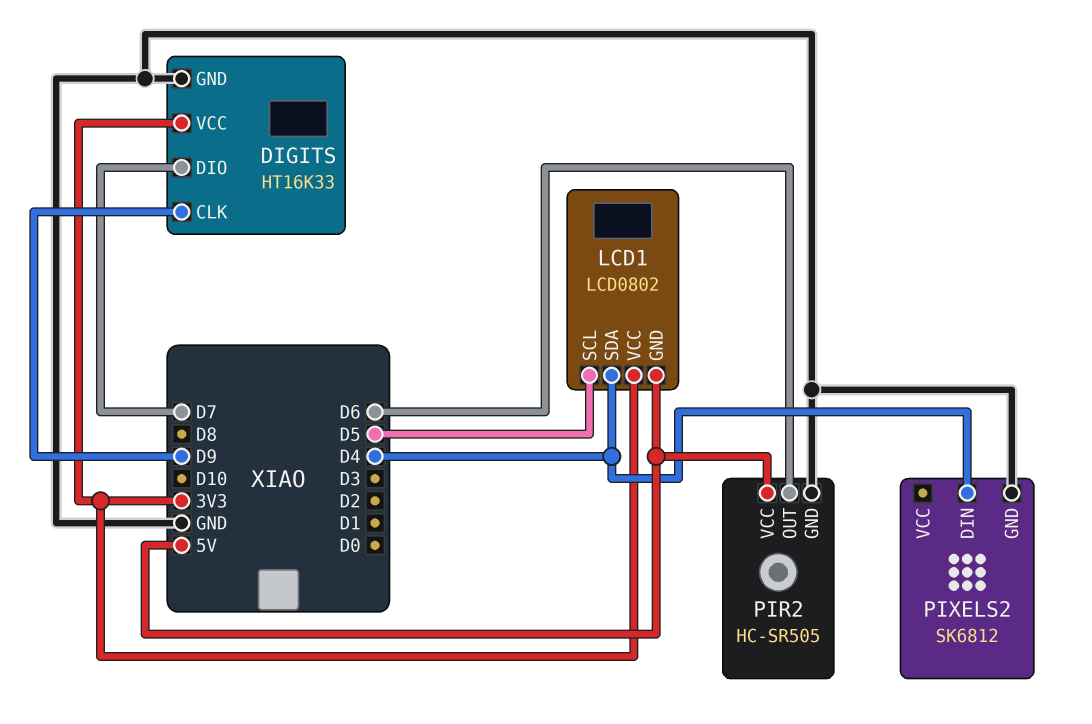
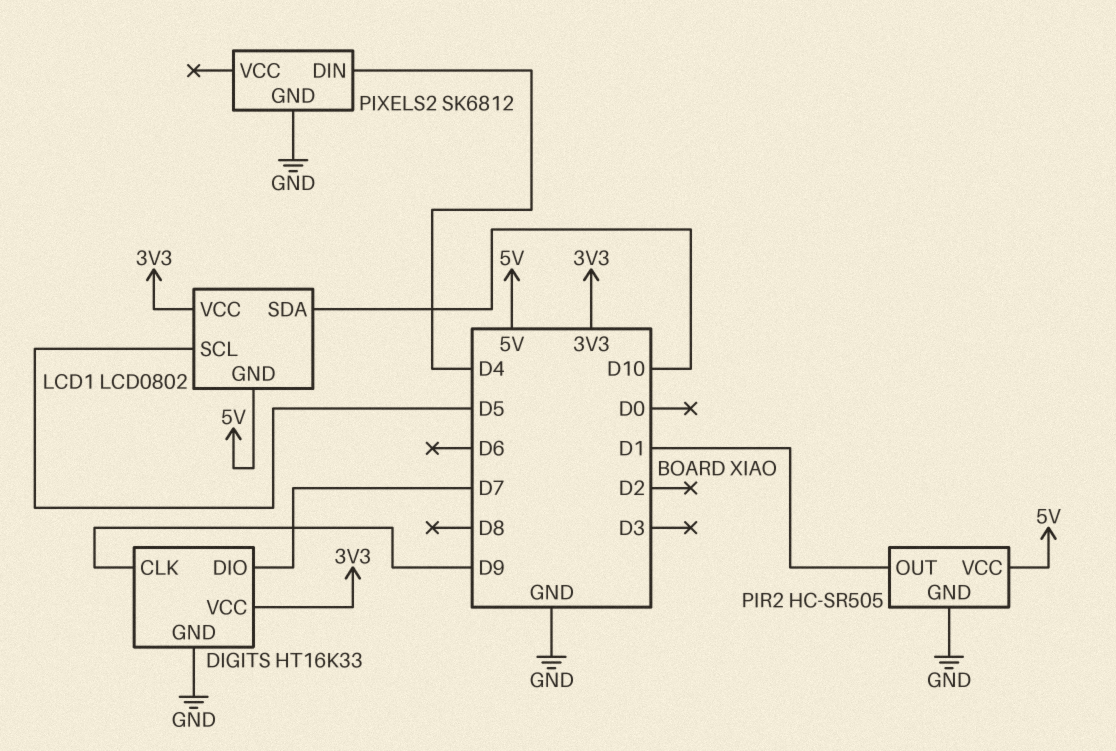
LCD1 pin SDA: D4 -> D10
PIR2 pin OUT: D6 -> D1

